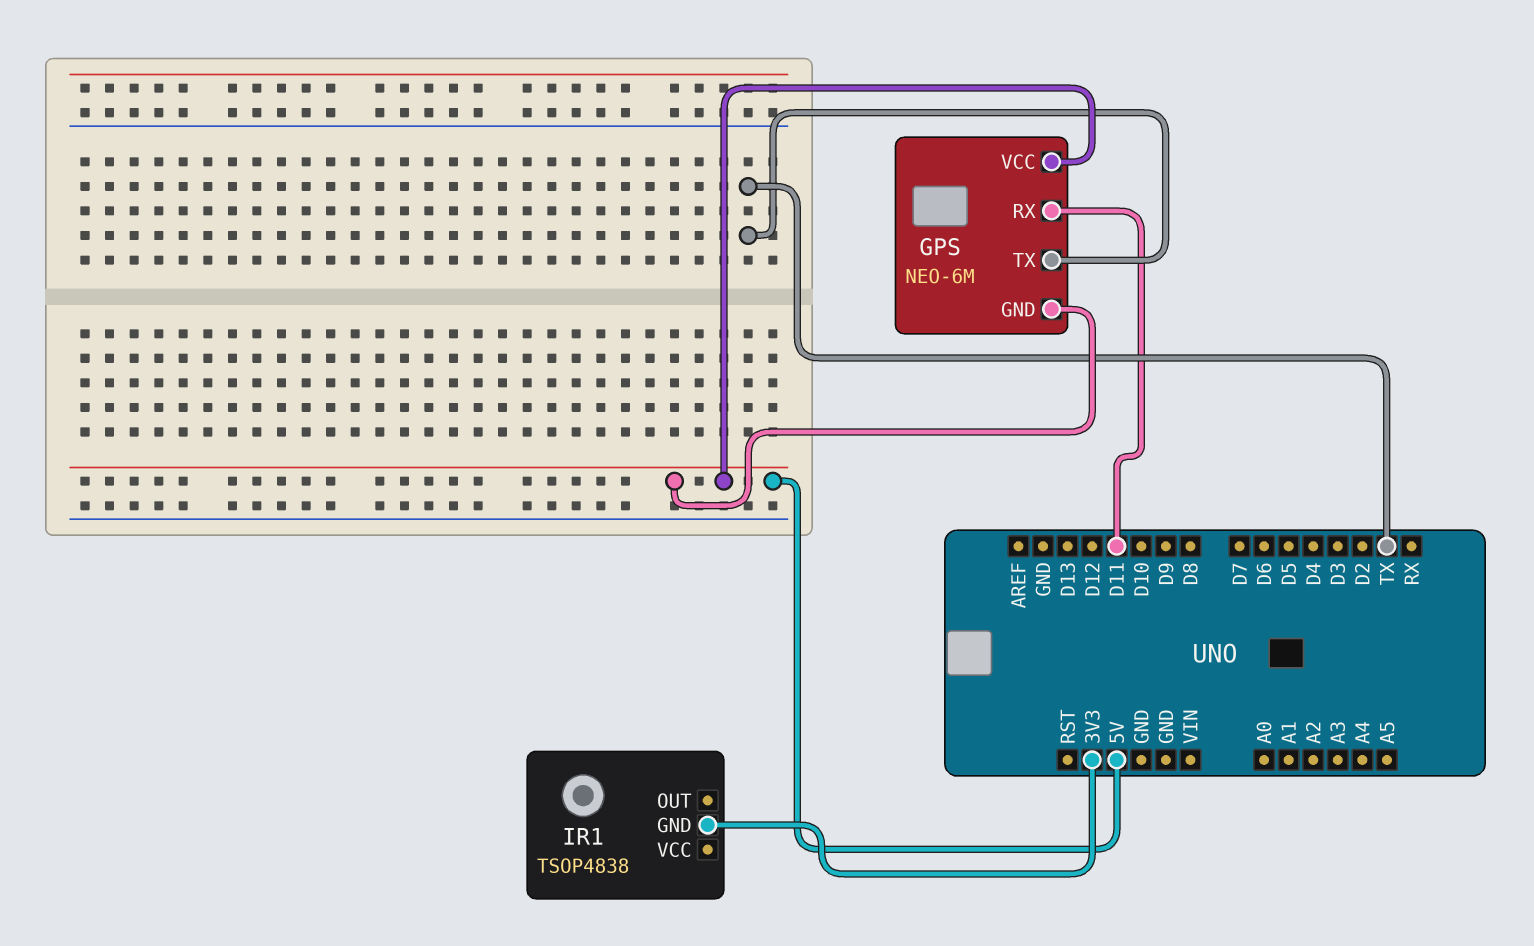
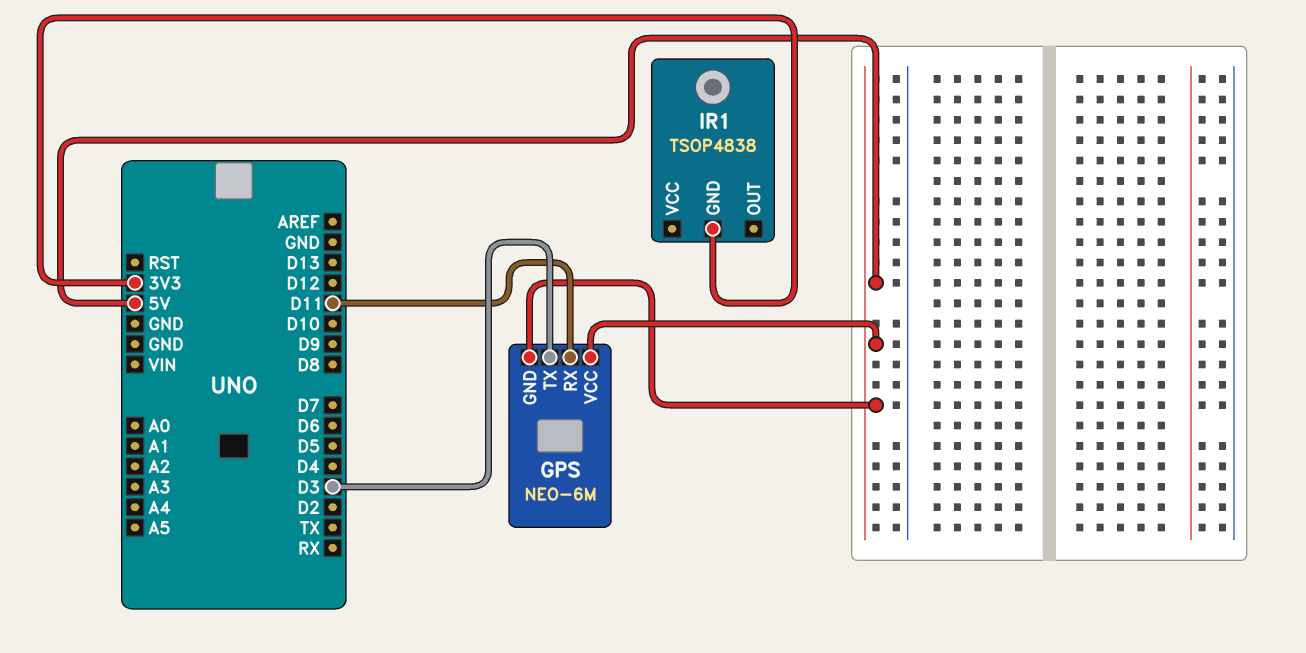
GPS pin TX: TX -> D3

